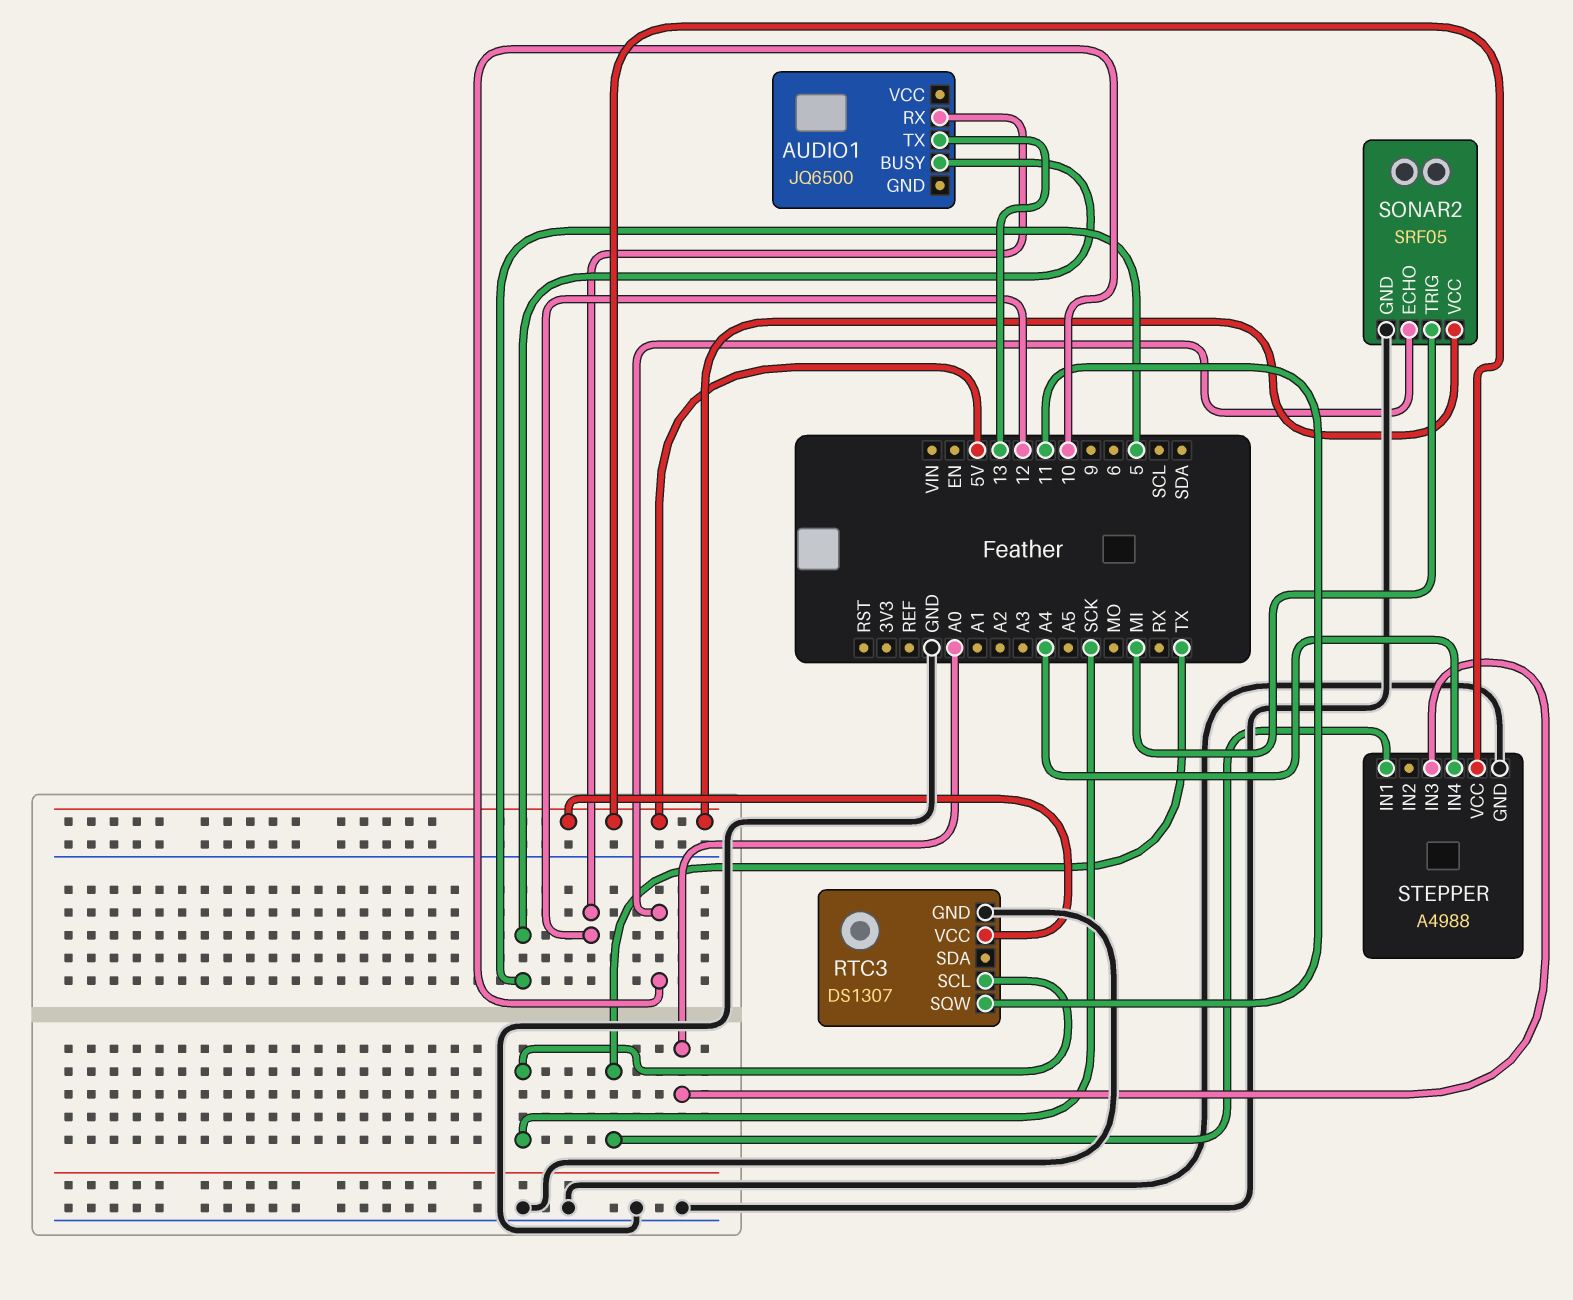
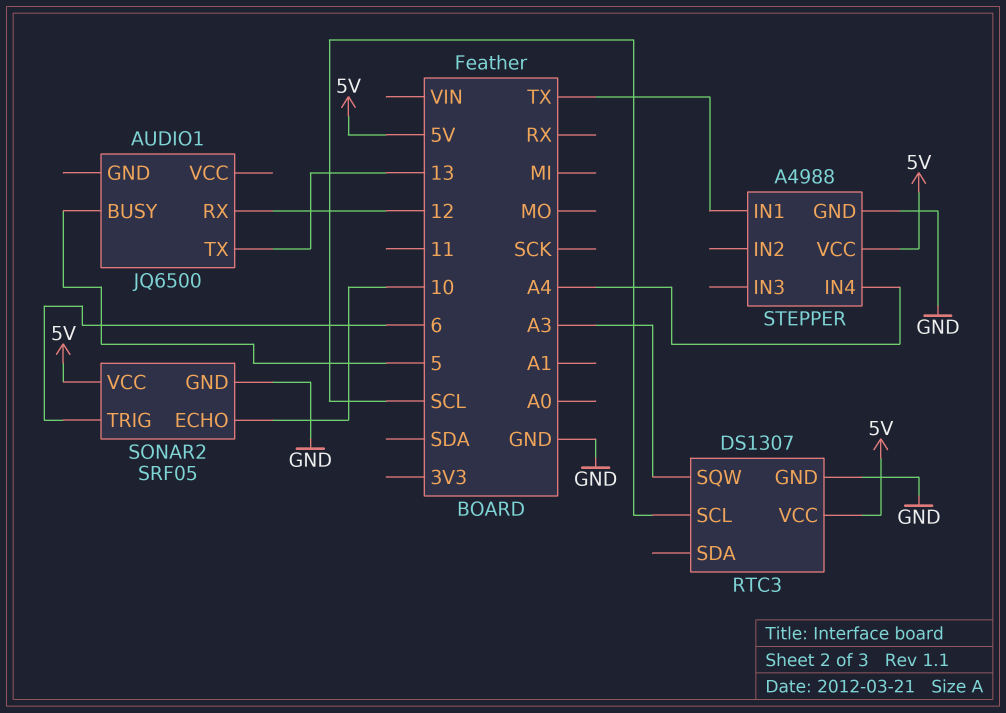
RTC3 pin SCL: SCK -> SCL
RTC3 pin SQW: 11 -> A3
SONAR2 pin TRIG: MI -> 6
STEPPER pin IN3: A0 -> none

